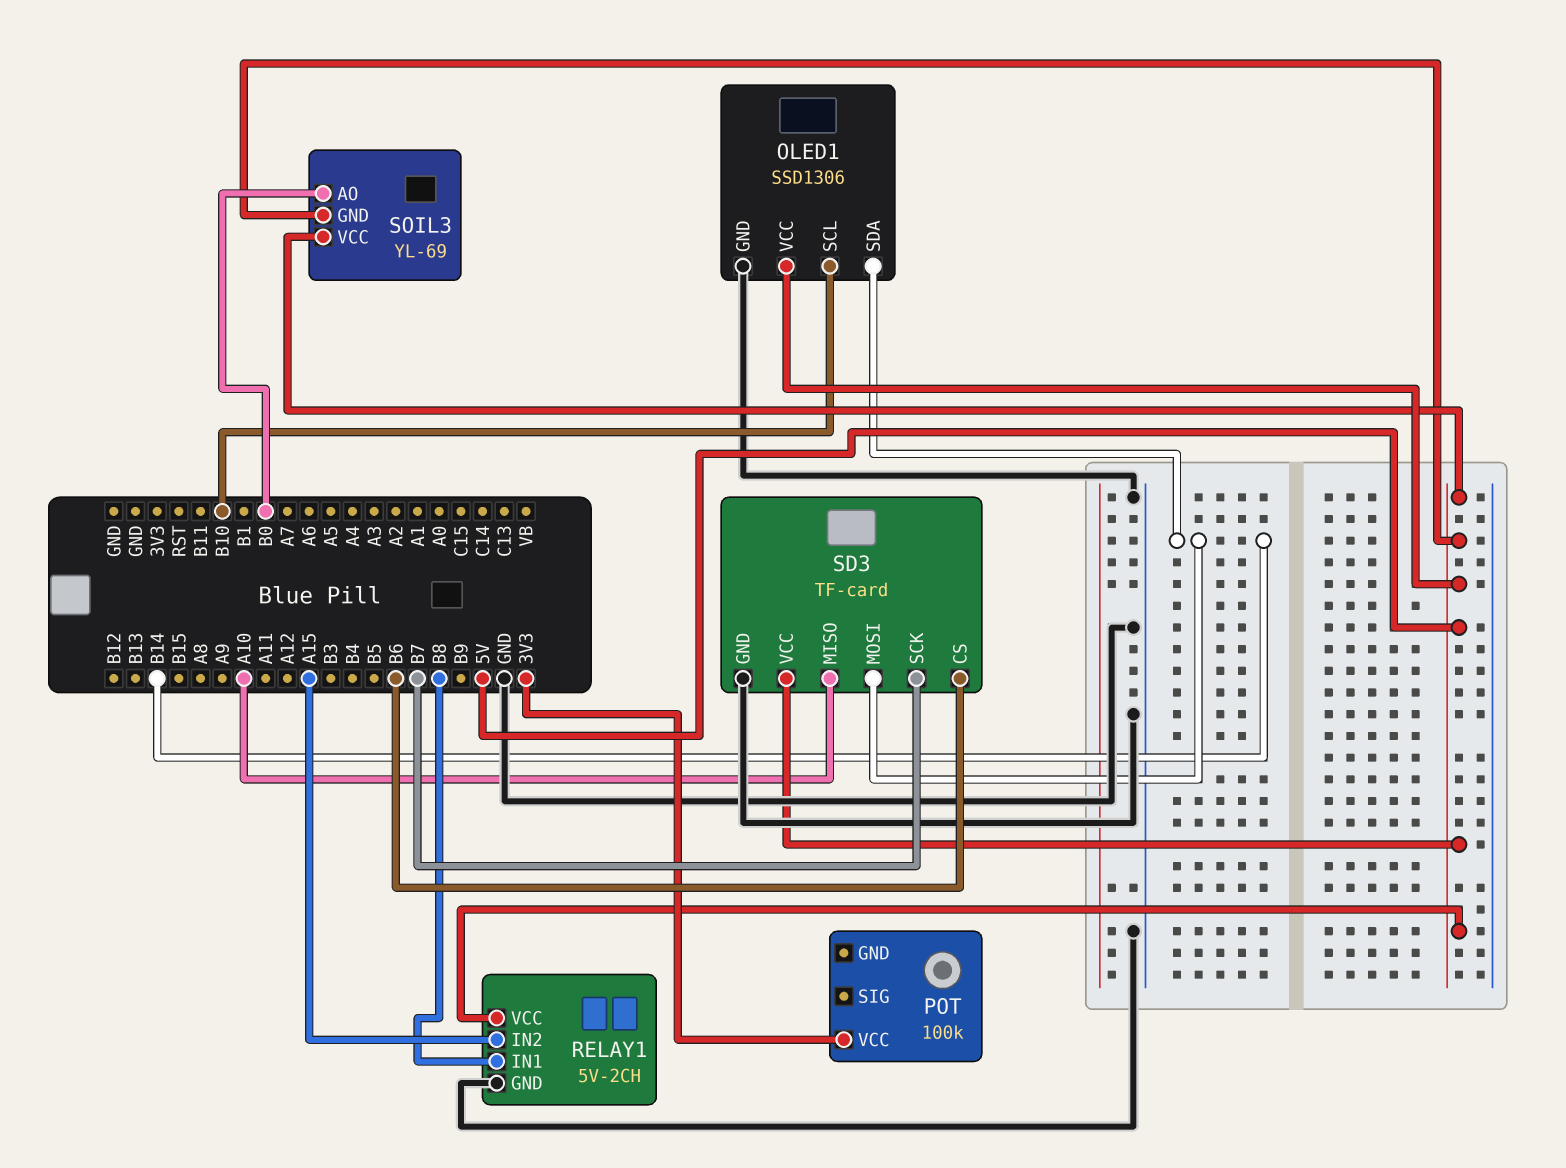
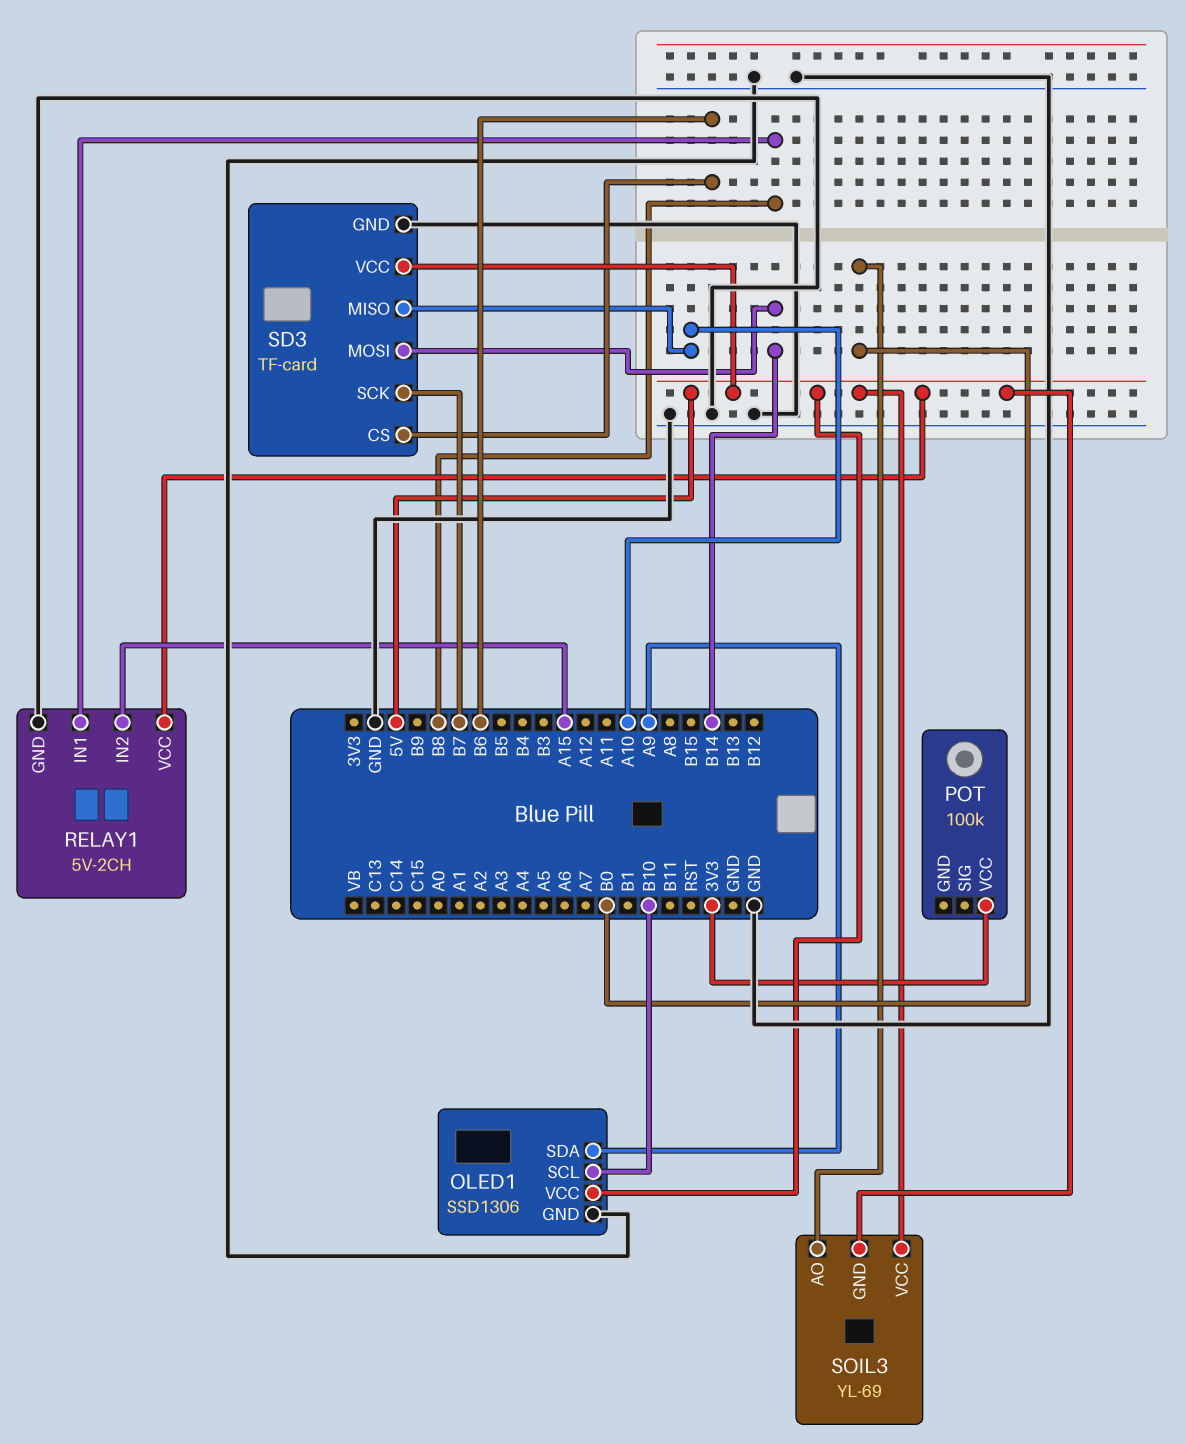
OLED1 pin SDA: B14 -> A9

